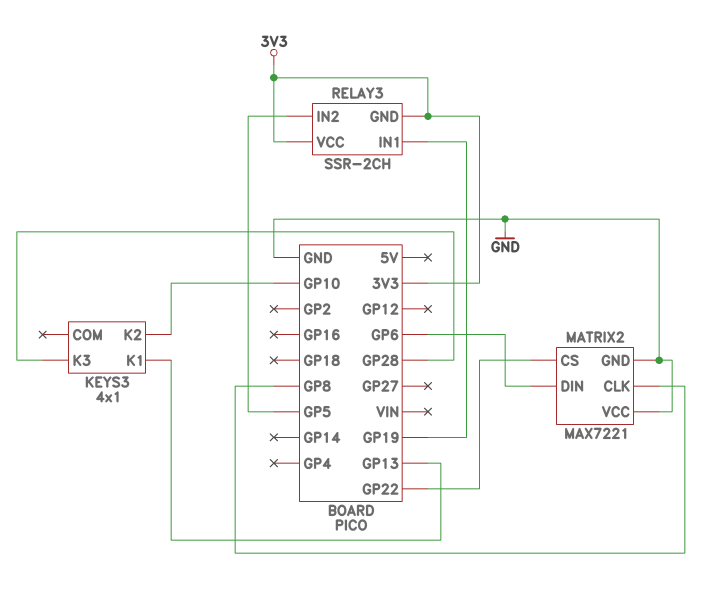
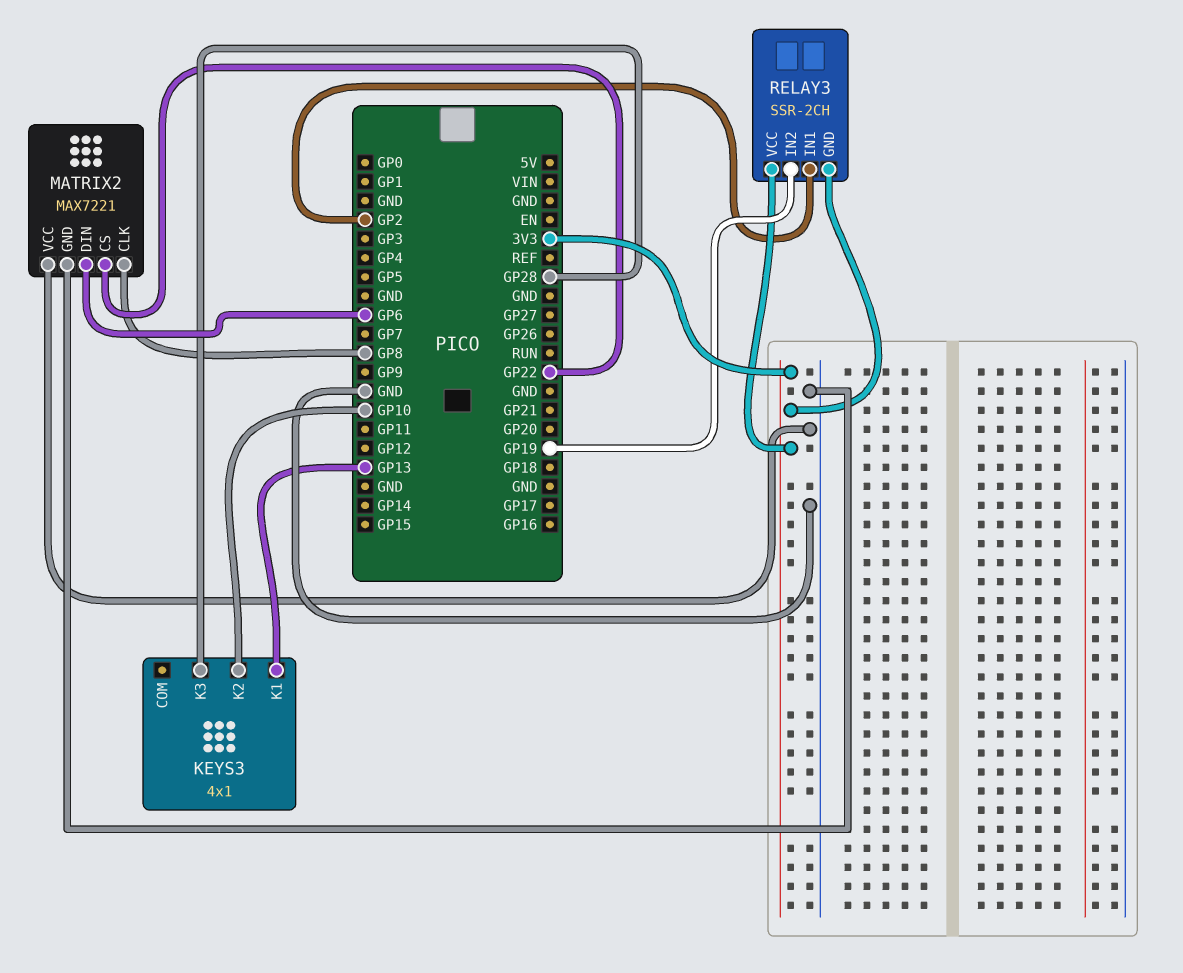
RELAY3 pin IN1: GP19 -> GP2
RELAY3 pin IN2: GP5 -> GP19

